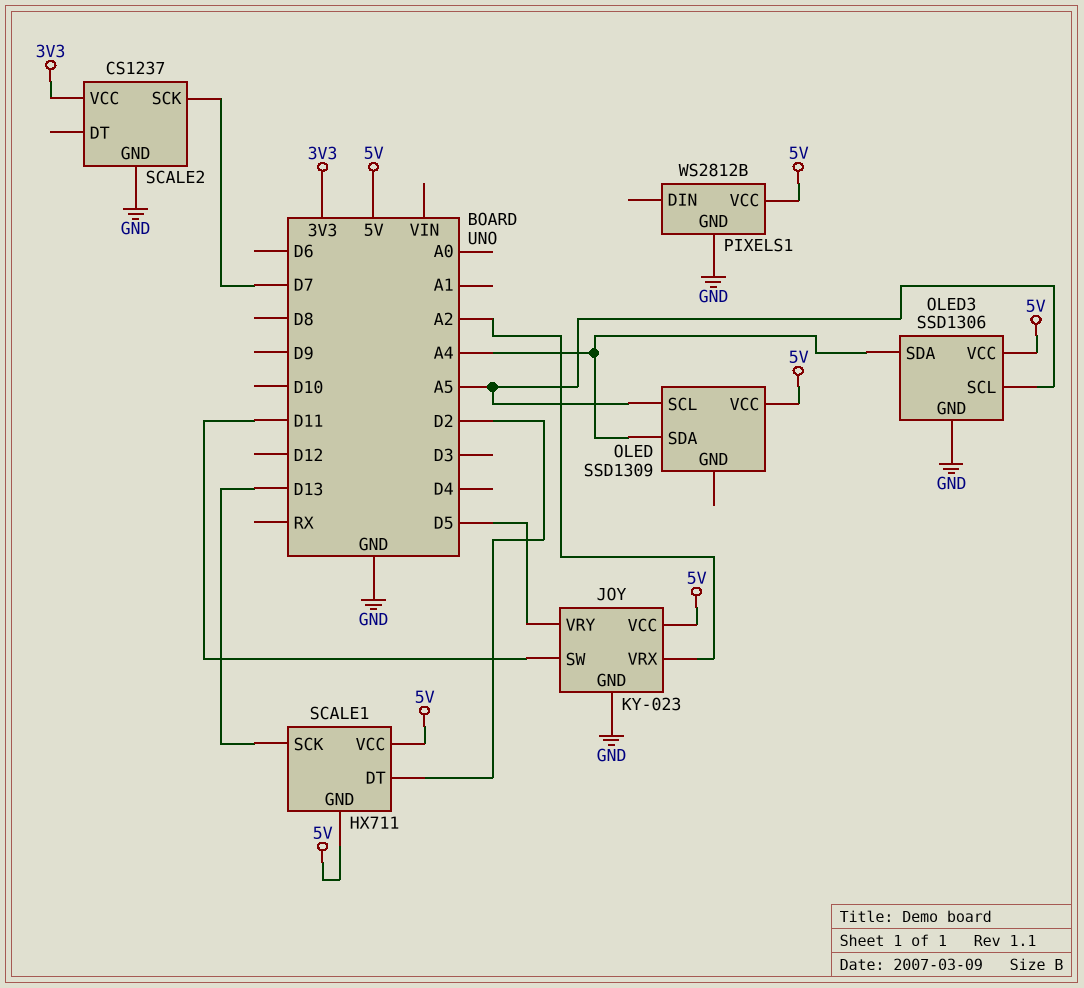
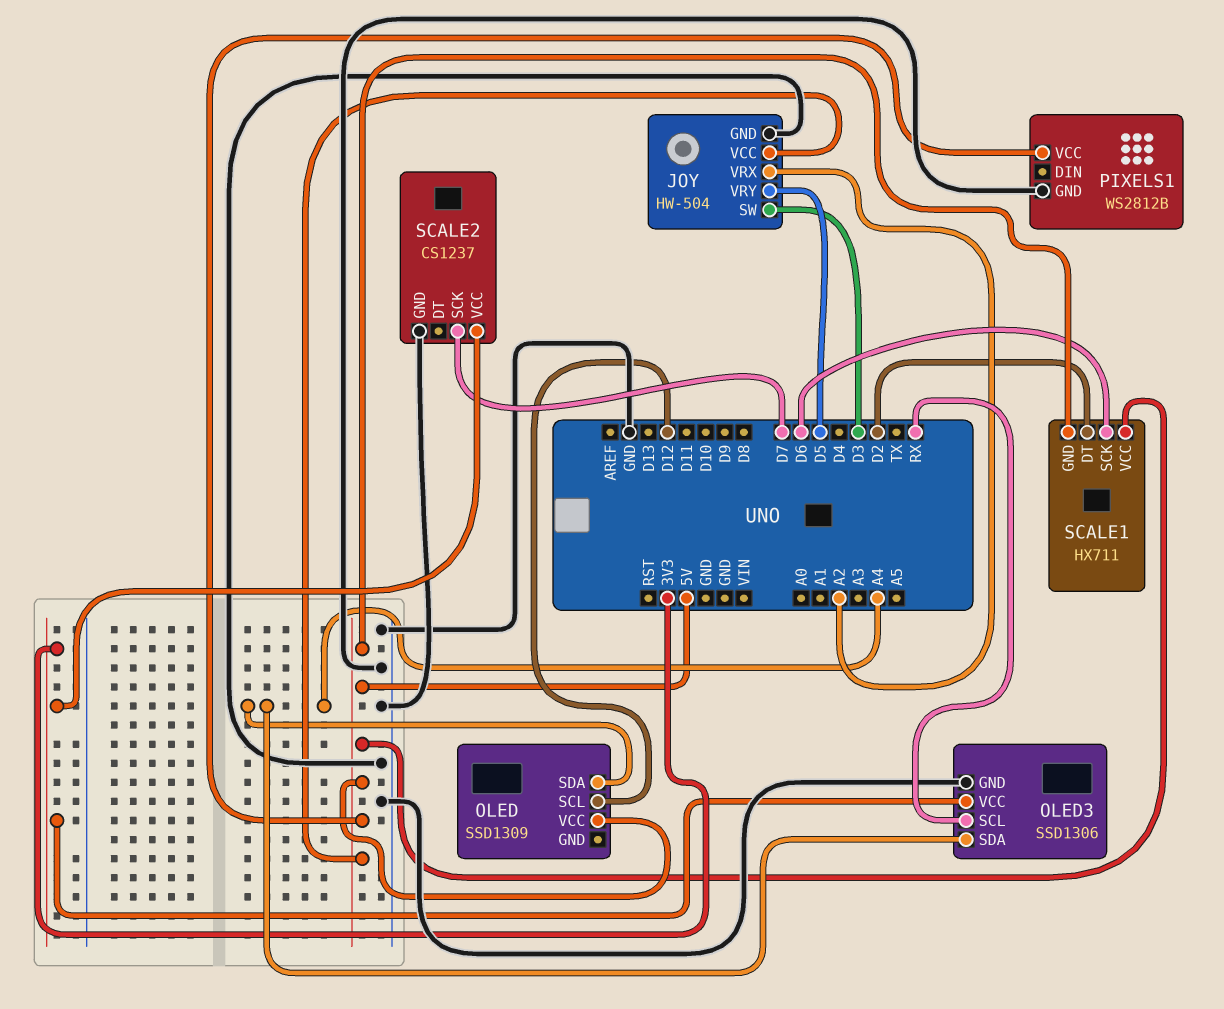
JOY: KY-023 -> HW-504
JOY pin SW: D11 -> D3
OLED pin SCL: A5 -> D12
OLED3 pin SCL: A5 -> RX
OLED3 pin VCC: 5V -> 3V3
SCALE1 pin SCK: D13 -> D6

